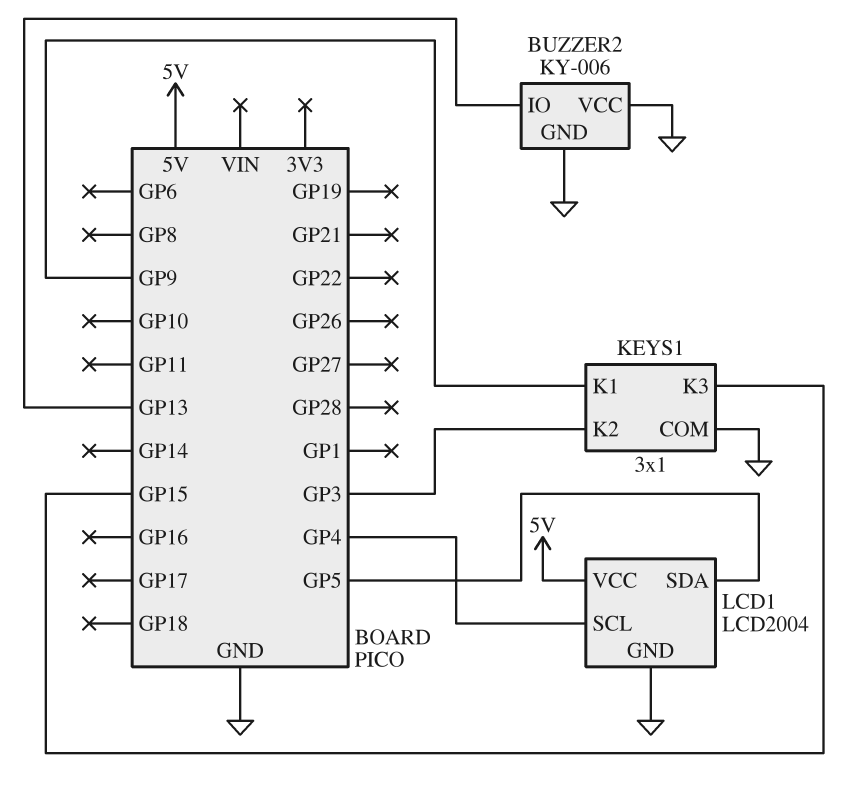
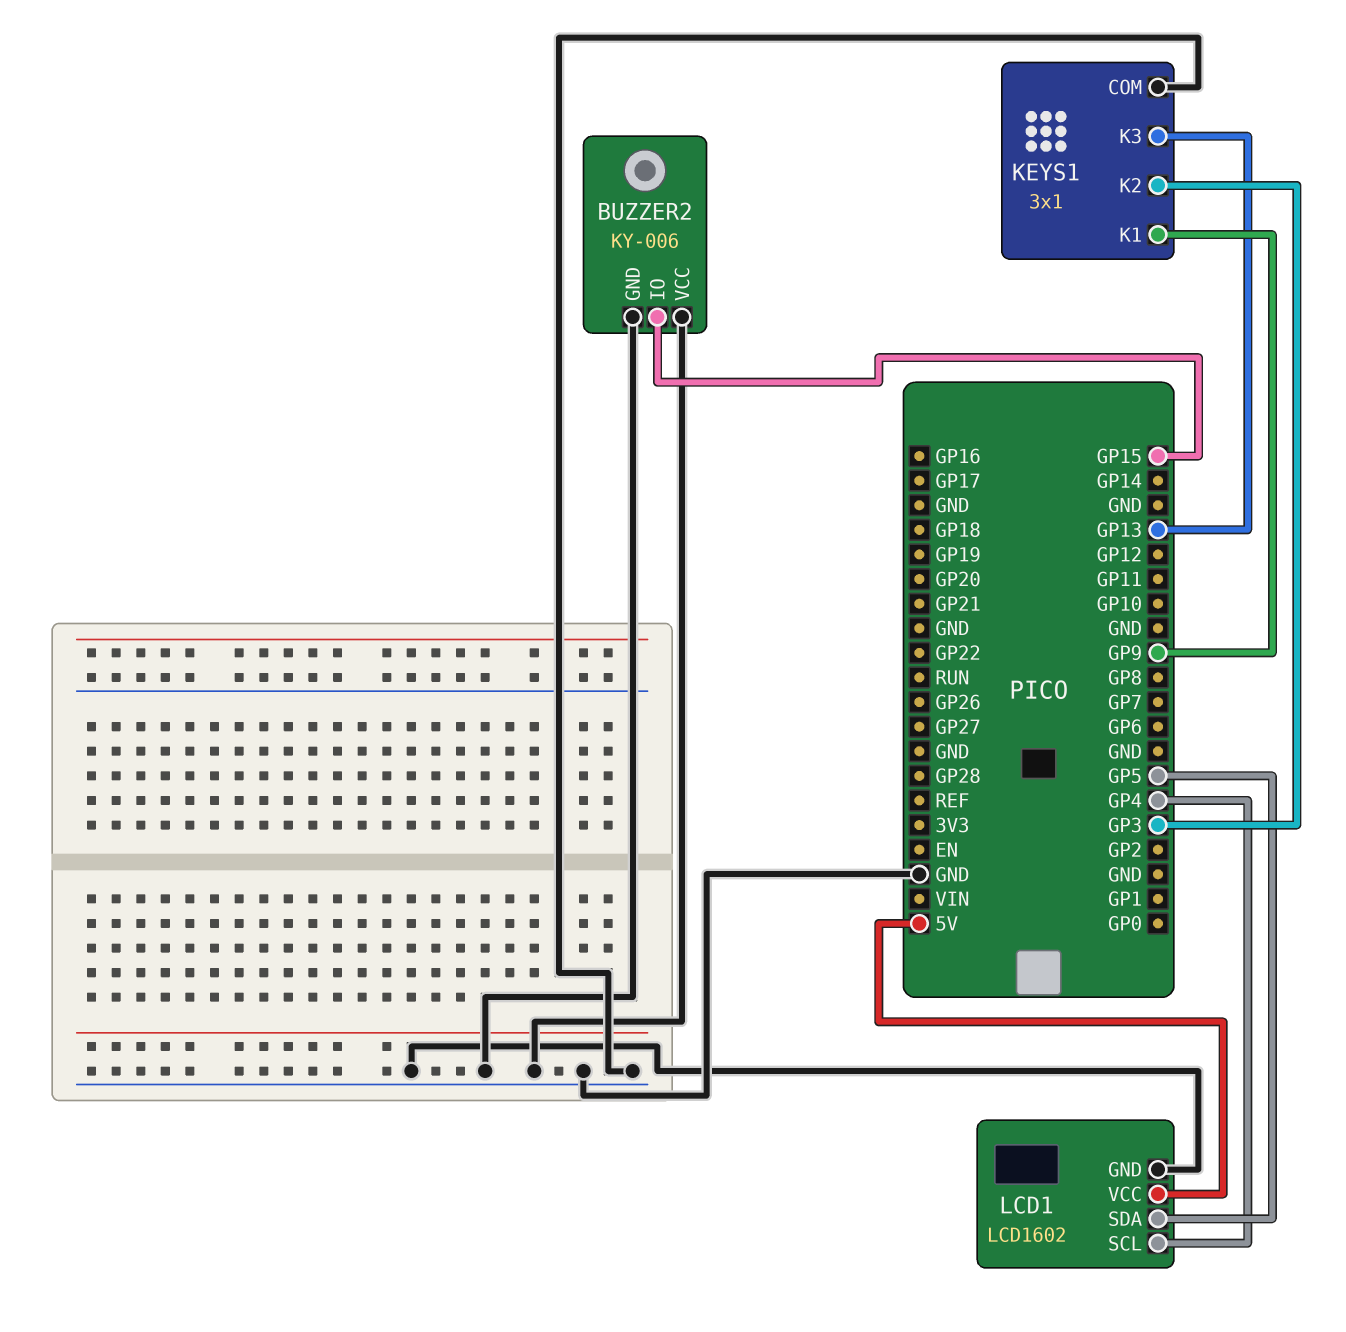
BUZZER2 pin IO: GP13 -> GP15
KEYS1 pin K3: GP15 -> GP13
LCD1: LCD2004 -> LCD1602

